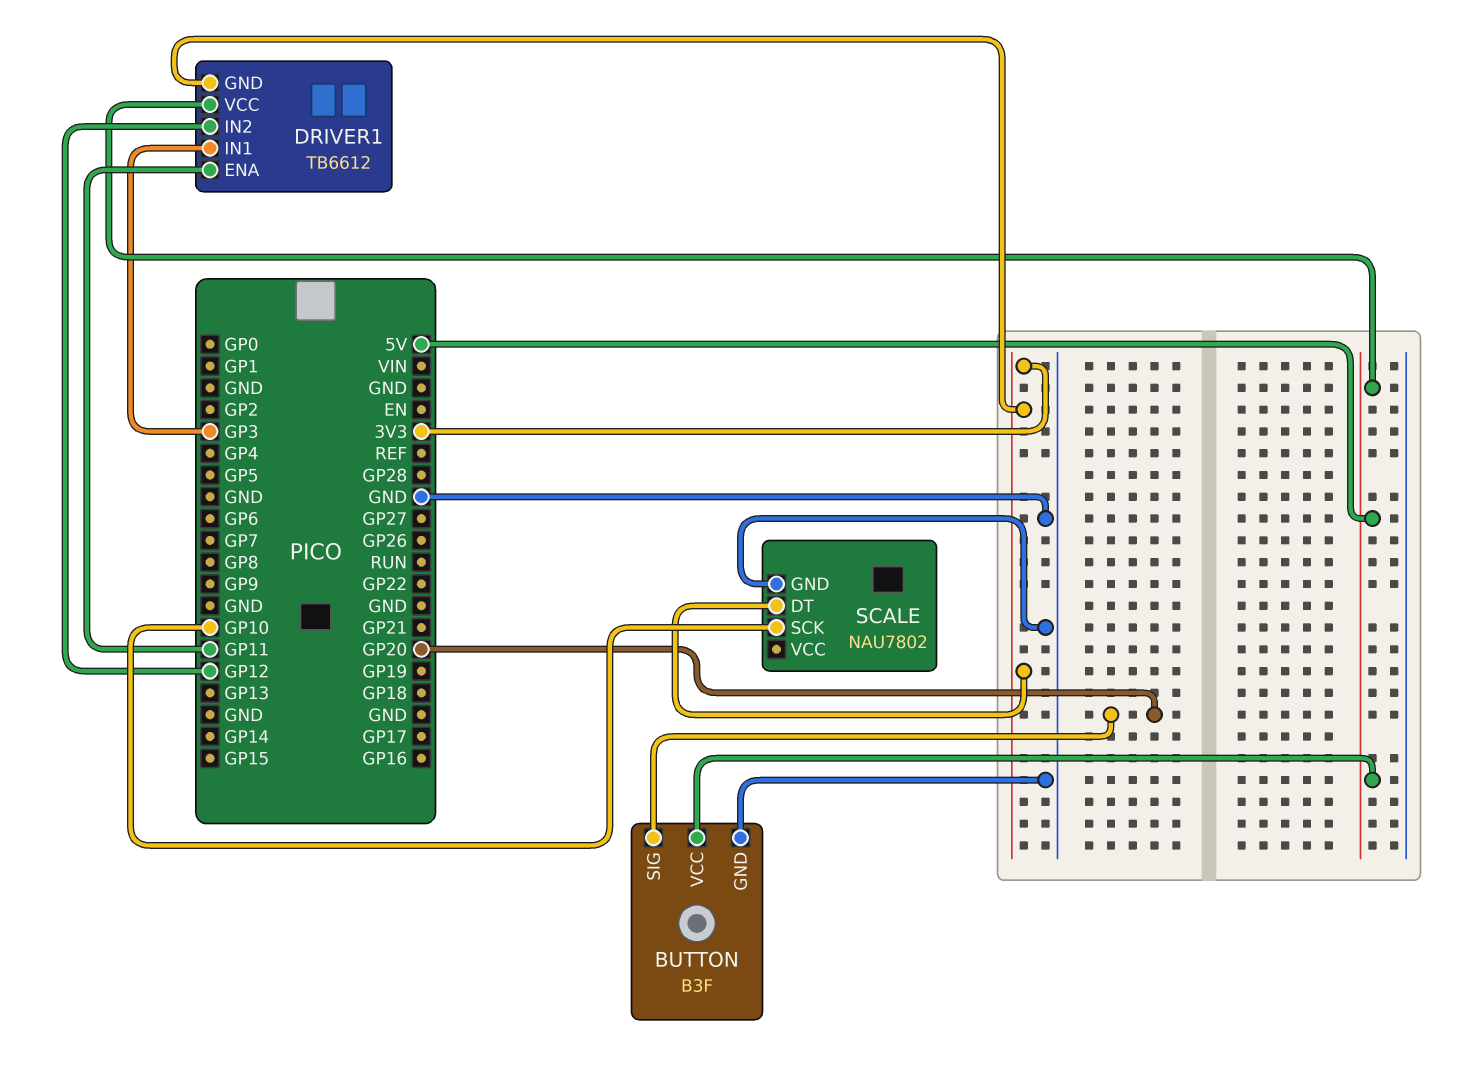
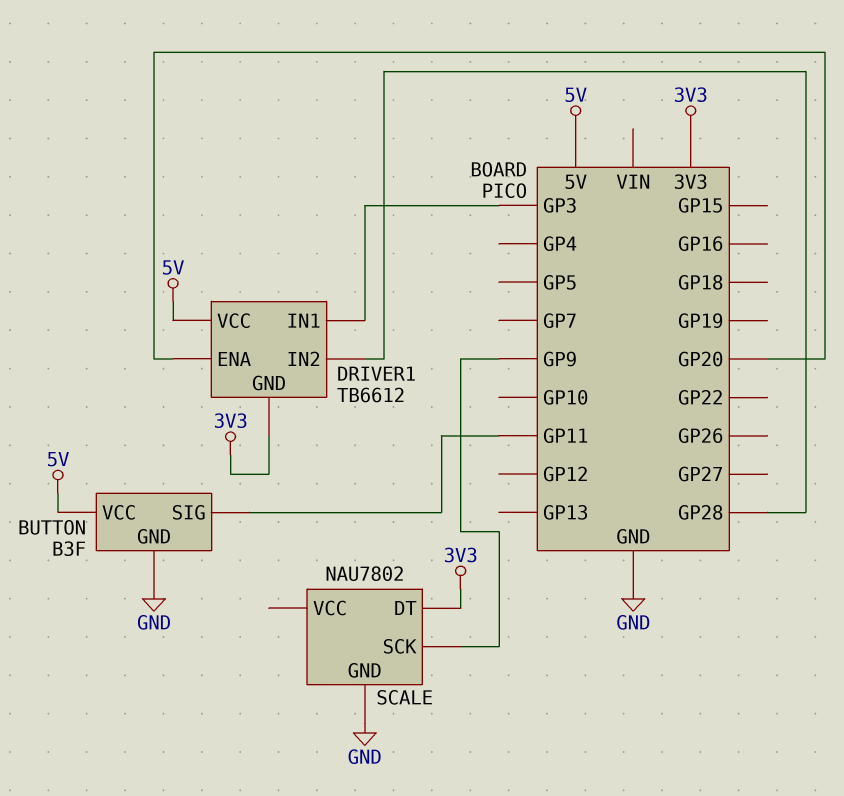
BUTTON pin SIG: GP20 -> GP11
DRIVER1 pin ENA: GP11 -> GP20
DRIVER1 pin IN2: GP12 -> GP28
SCALE pin SCK: GP10 -> GP9

